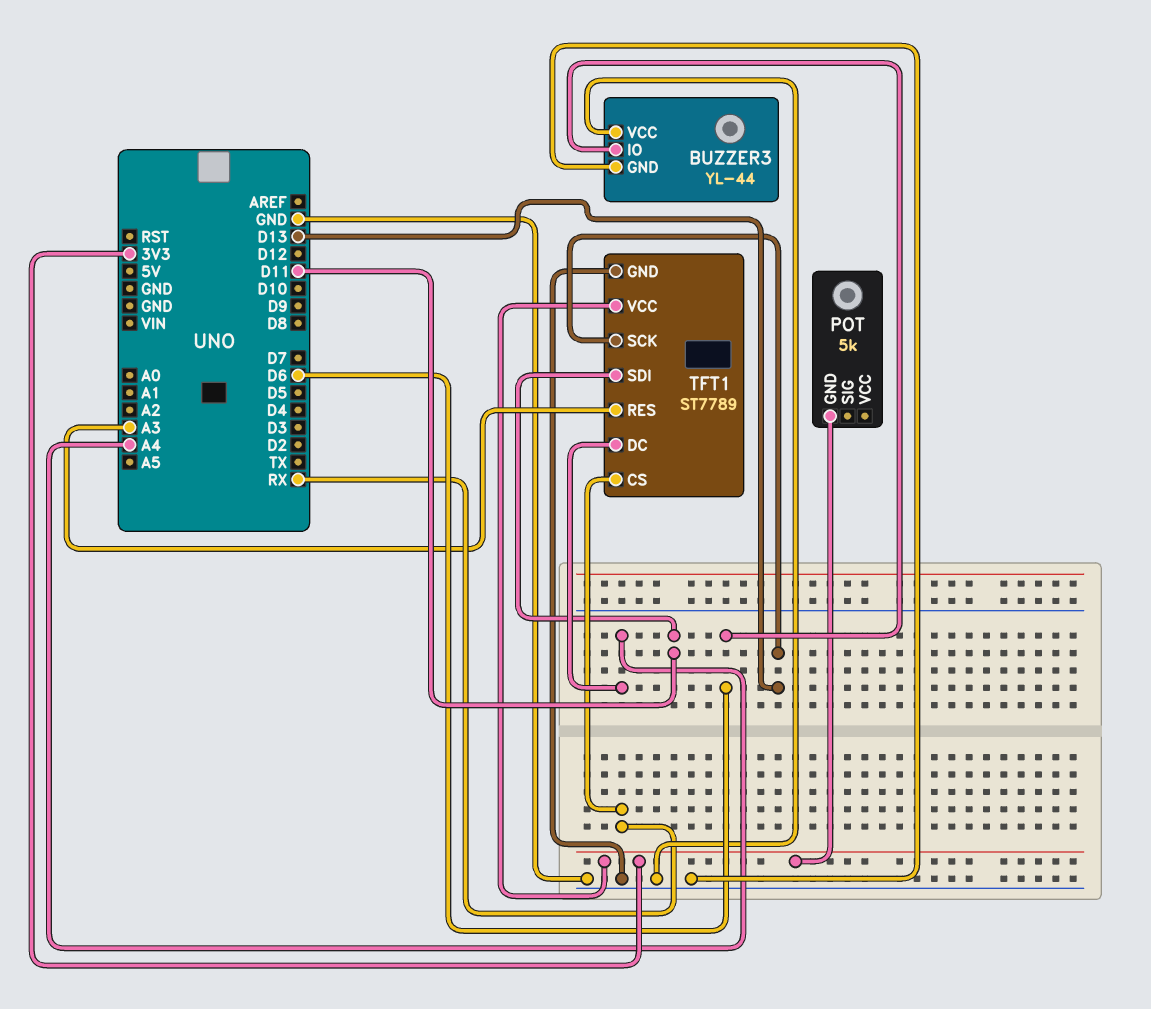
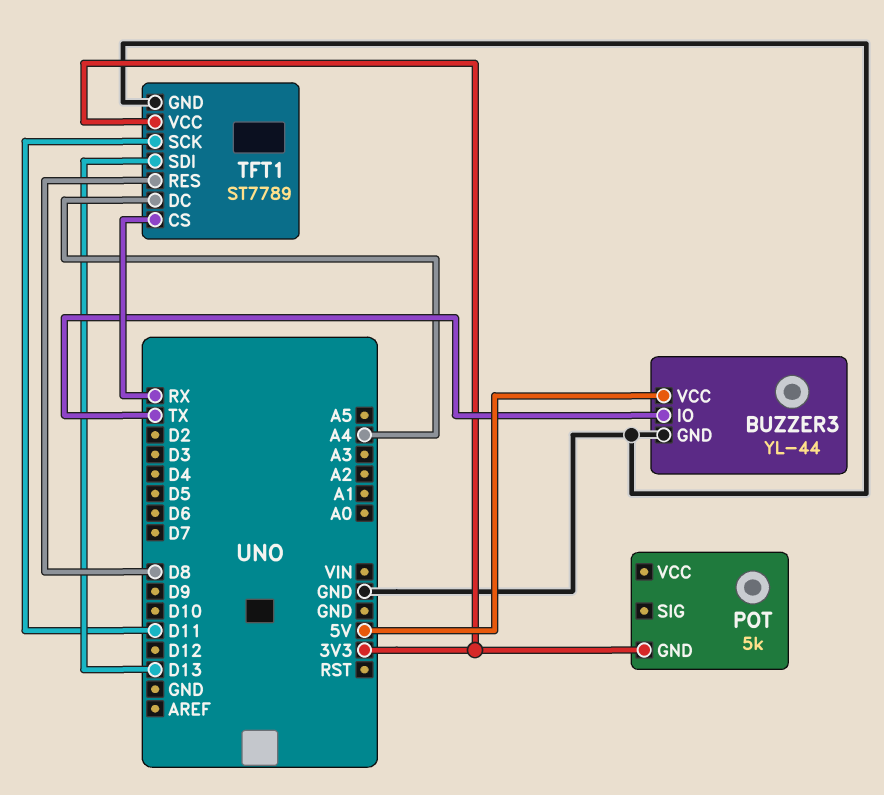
BUZZER3 pin IO: D6 -> TX
BUZZER3 pin VCC: GND -> 5V
TFT1 pin RES: A3 -> D8
TFT1 pin SCK: D13 -> D11
TFT1 pin SDI: D11 -> D13

